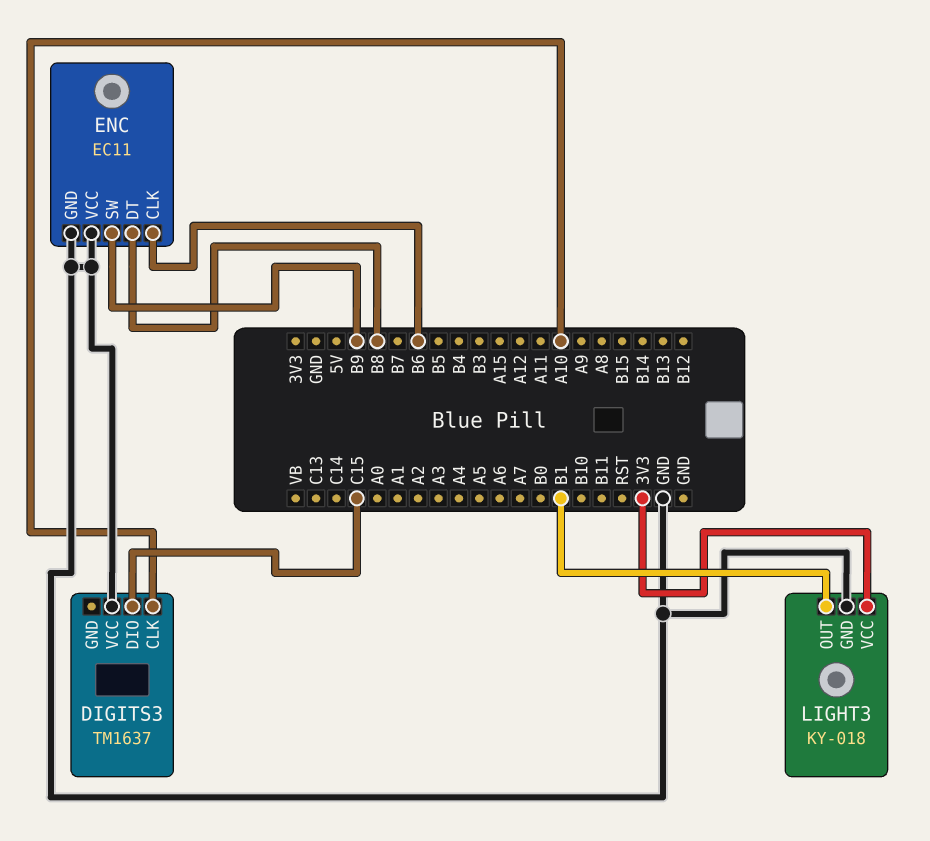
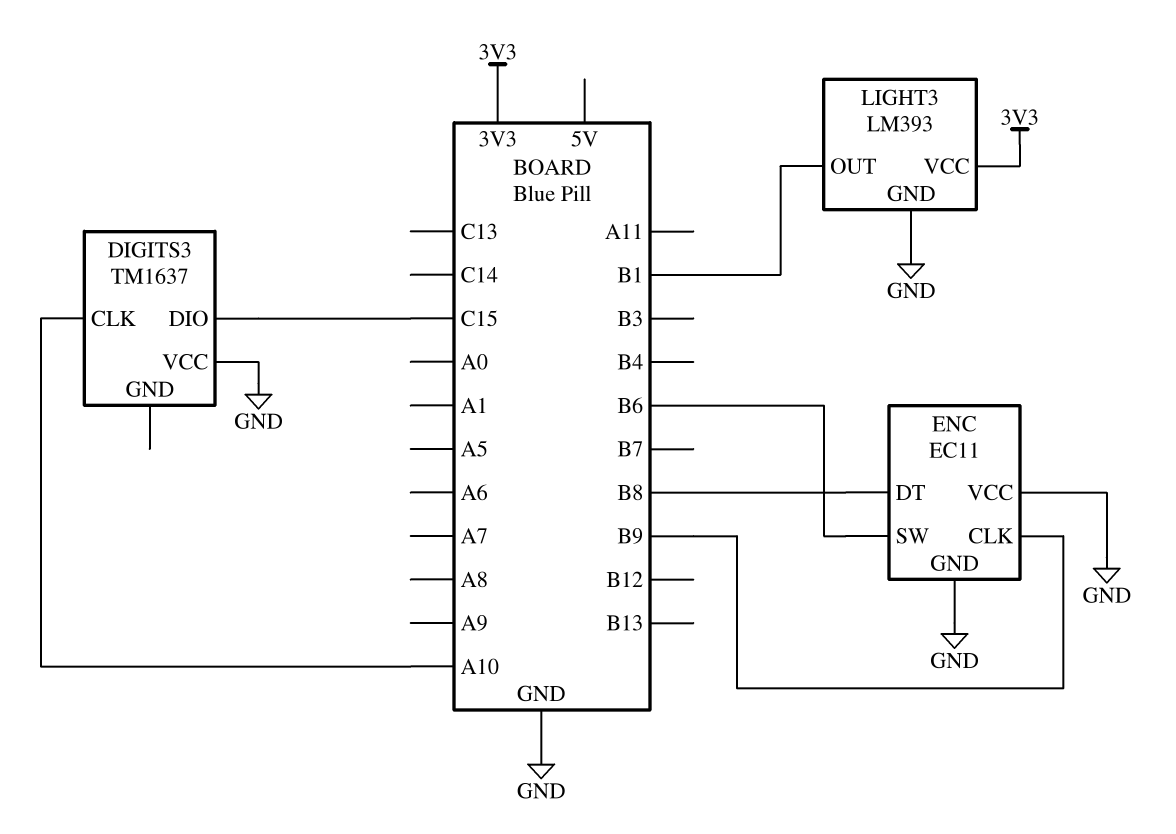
ENC pin CLK: B6 -> B9
ENC pin SW: B9 -> B6
LIGHT3: KY-018 -> LM393

